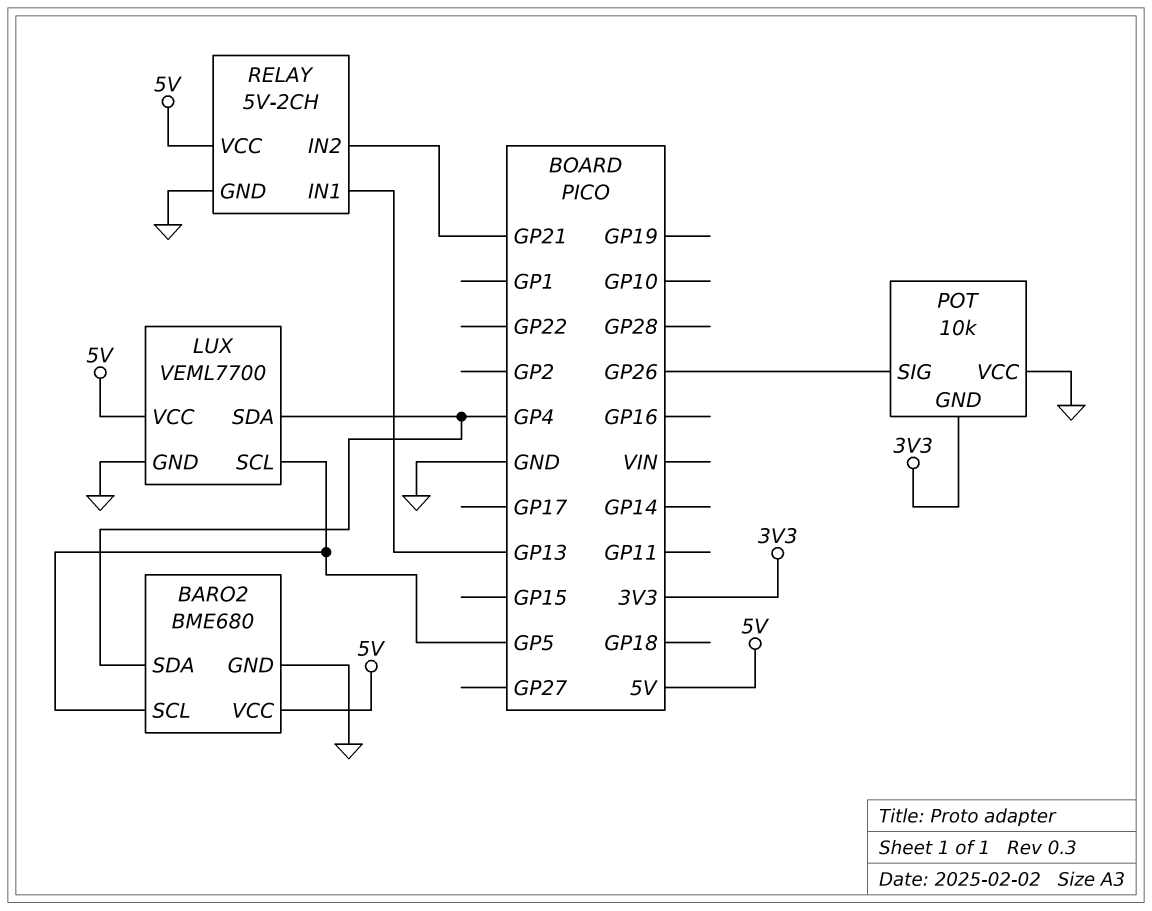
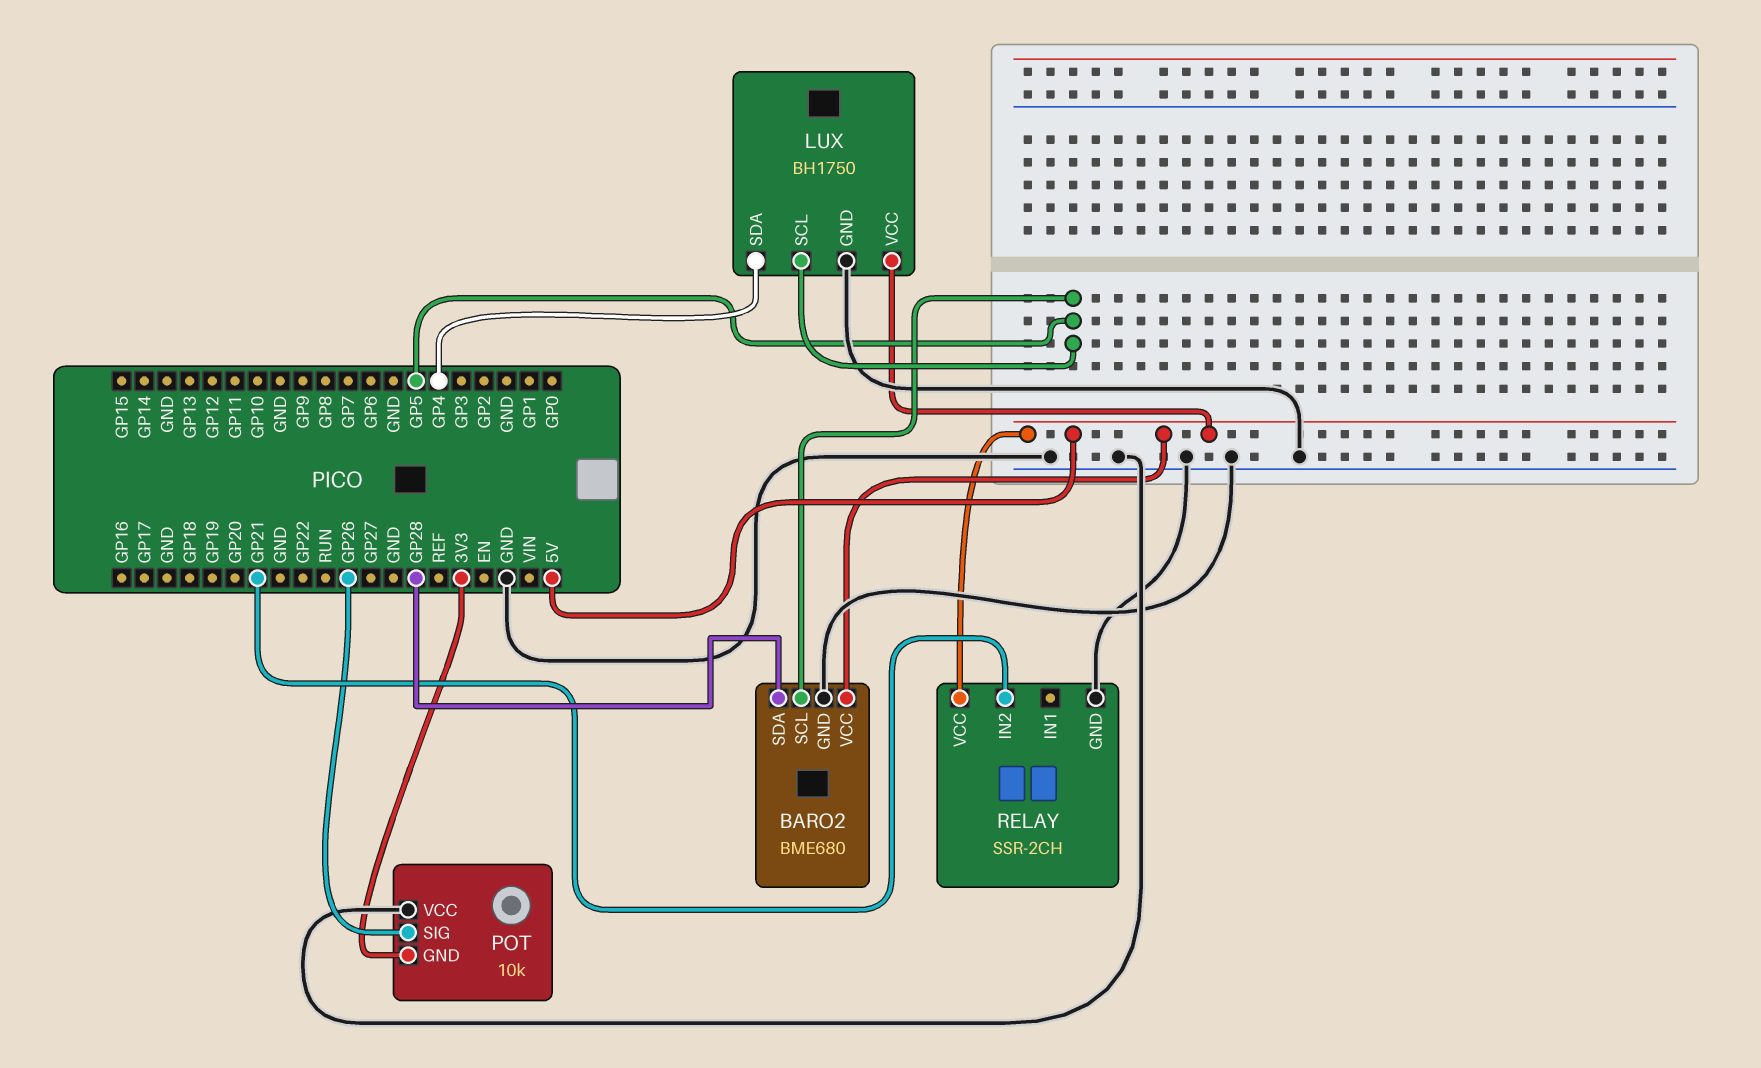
BARO2 pin SDA: GP4 -> GP28
LUX: VEML7700 -> BH1750
RELAY: 5V-2CH -> SSR-2CH
RELAY pin IN1: GP13 -> none

